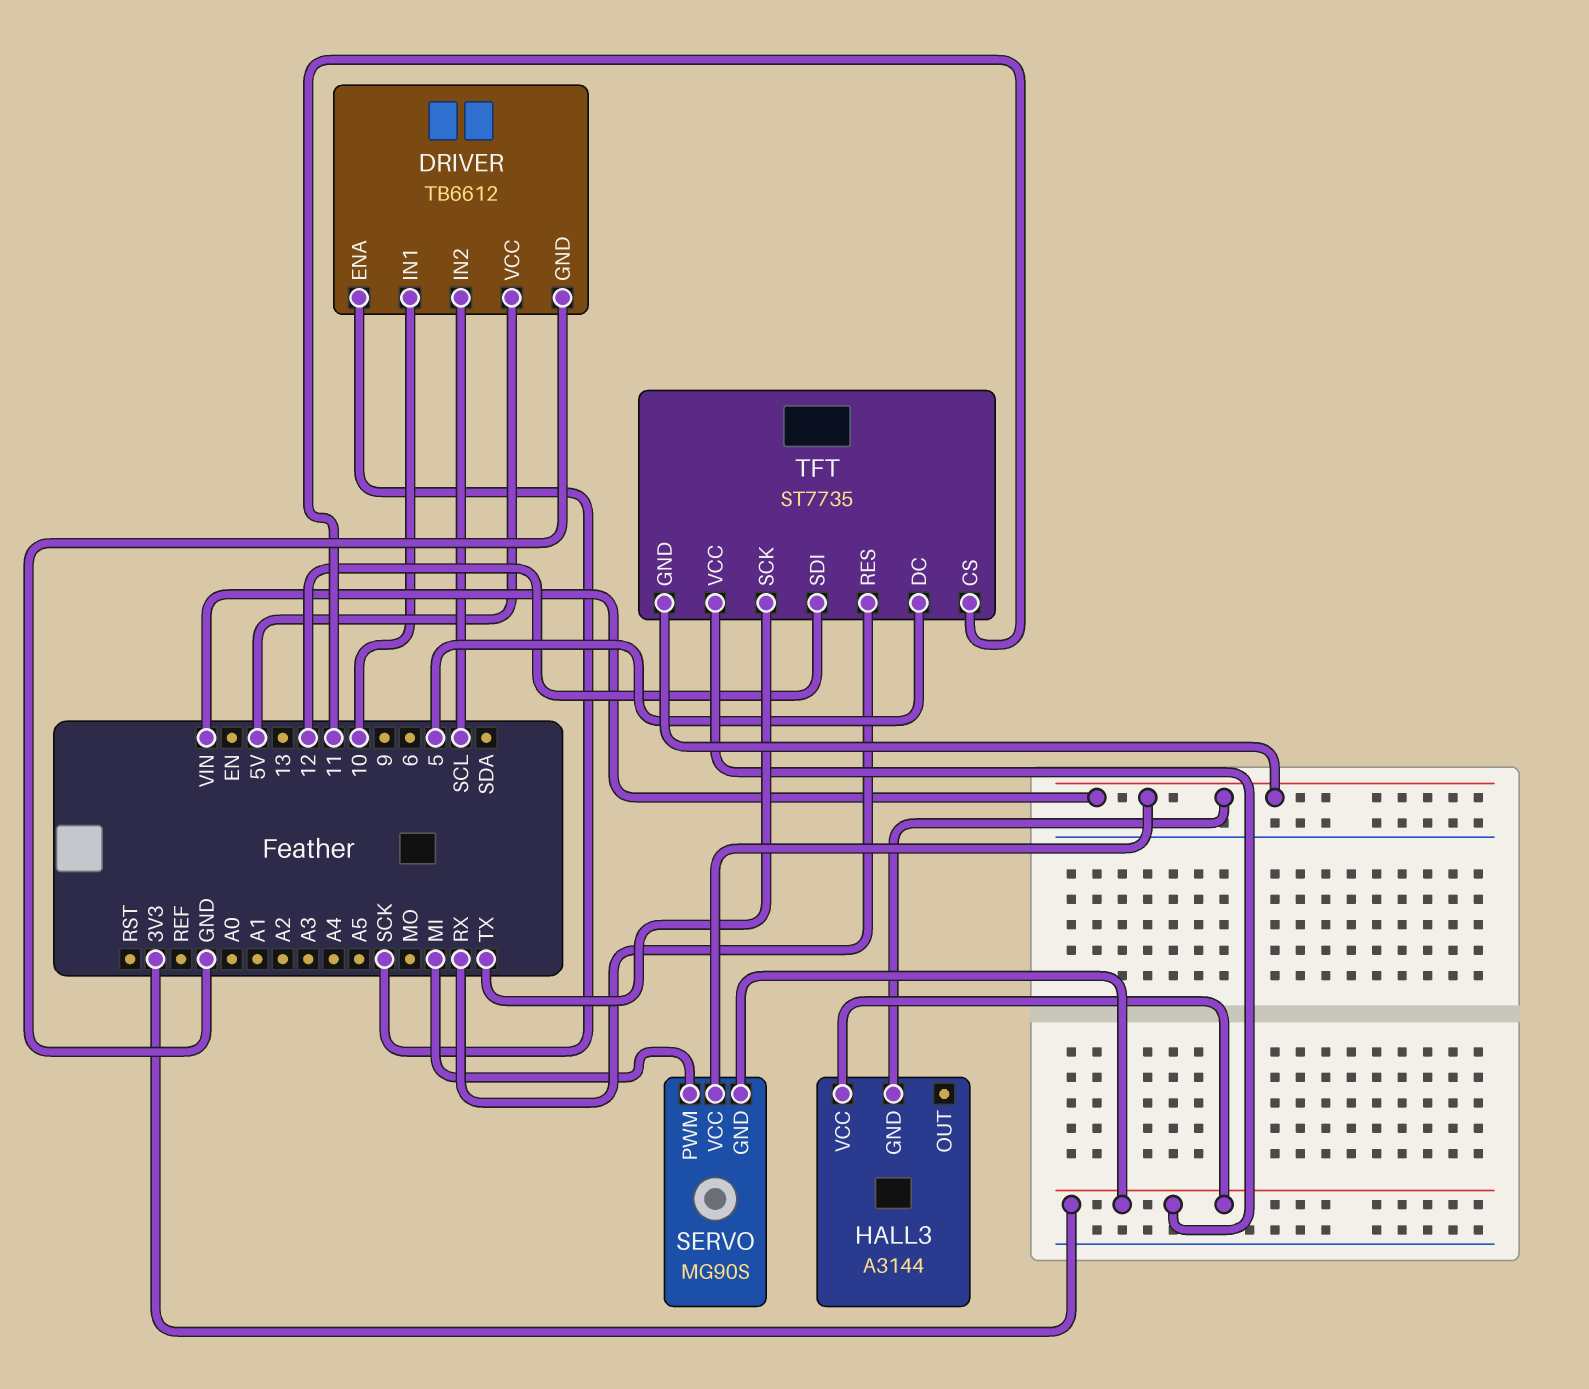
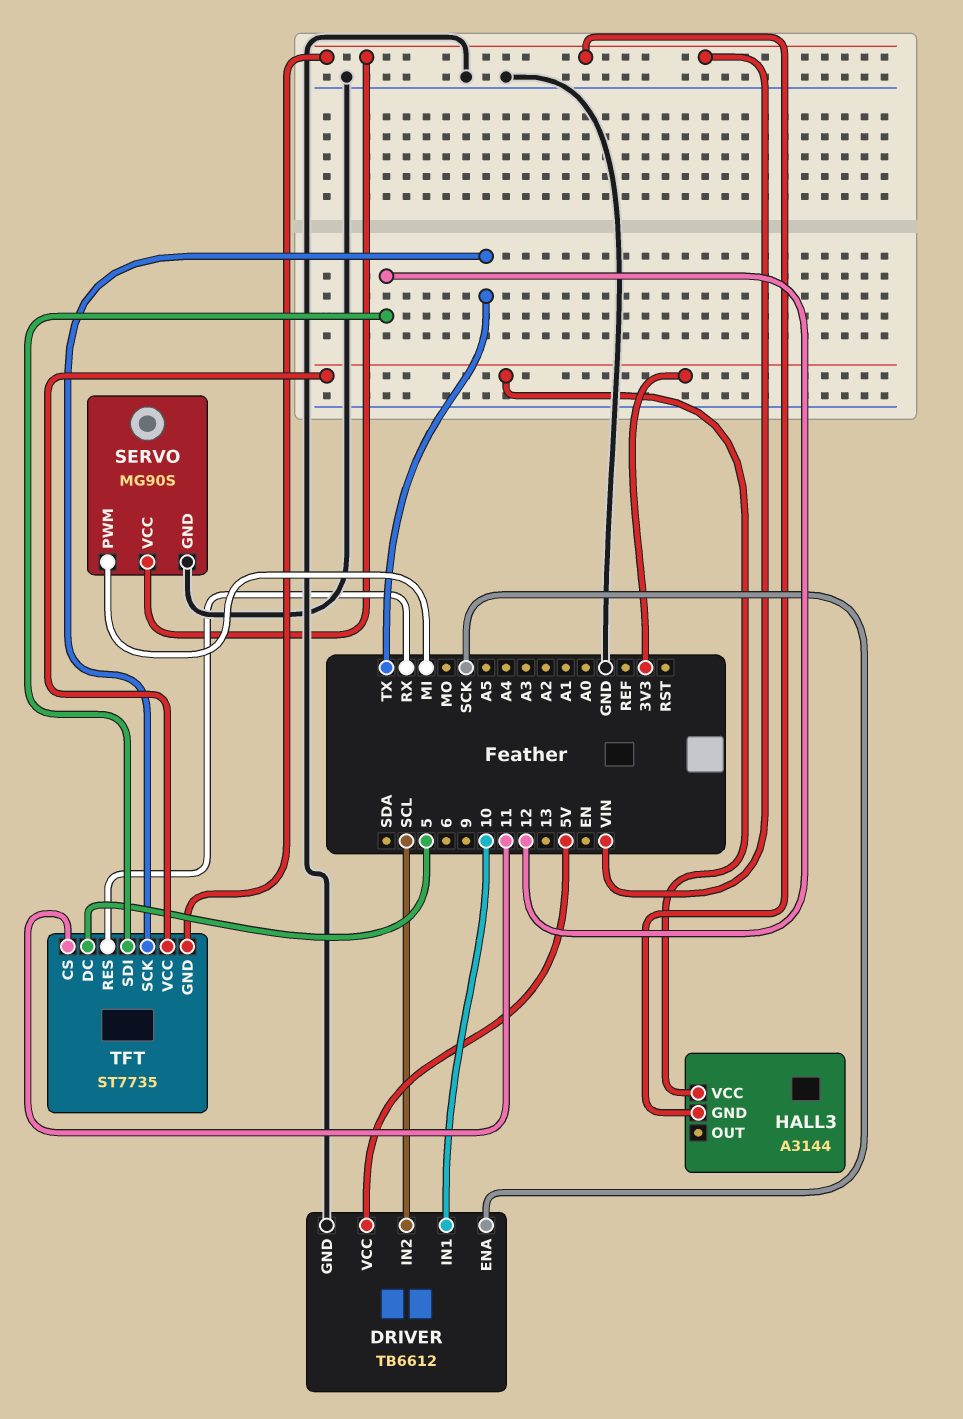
SERVO pin GND: 3V3 -> GND

